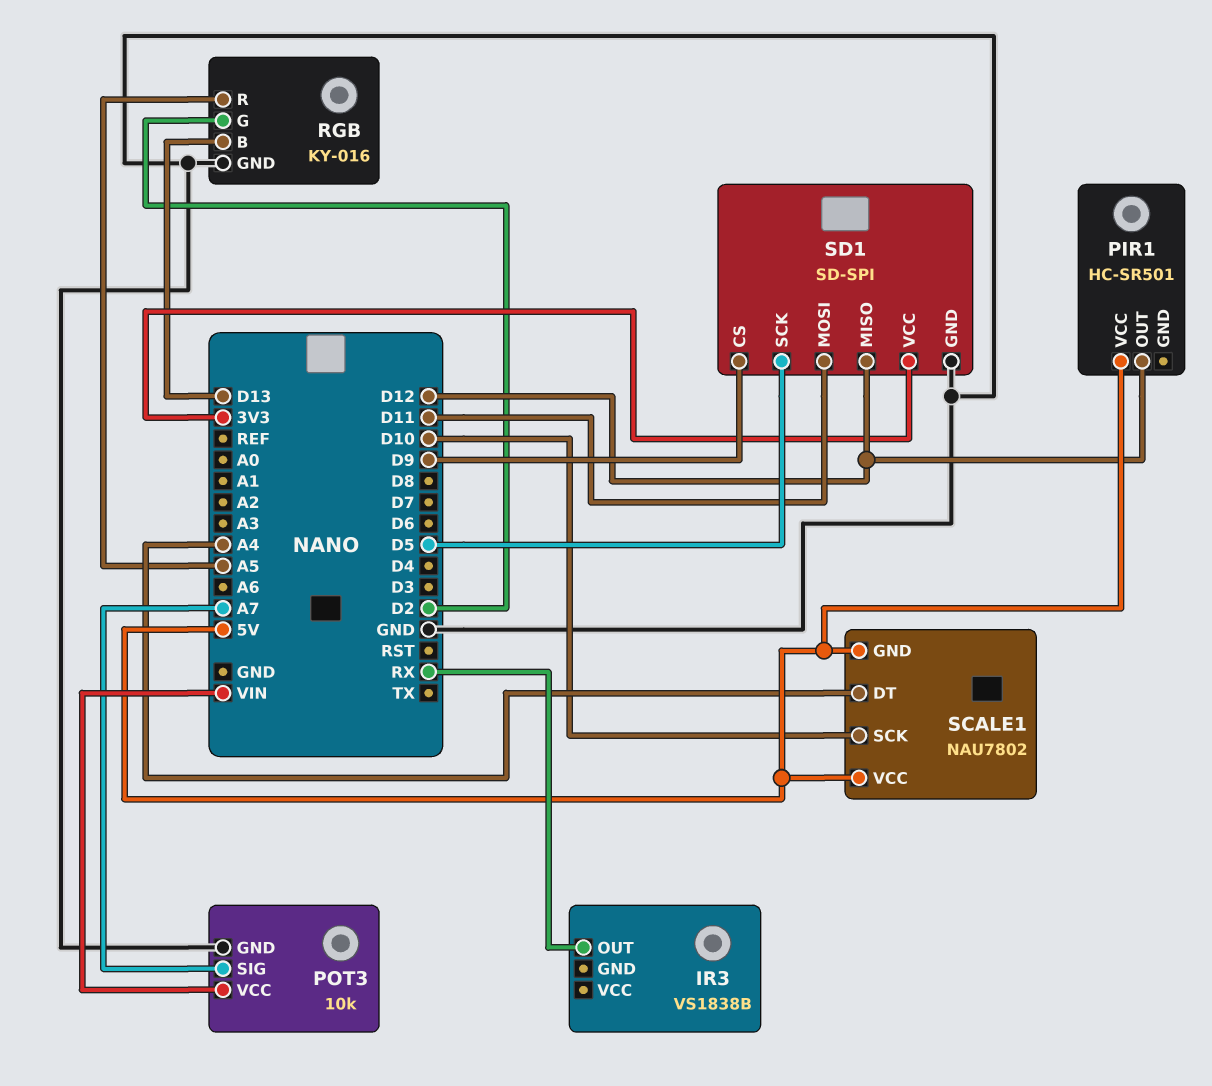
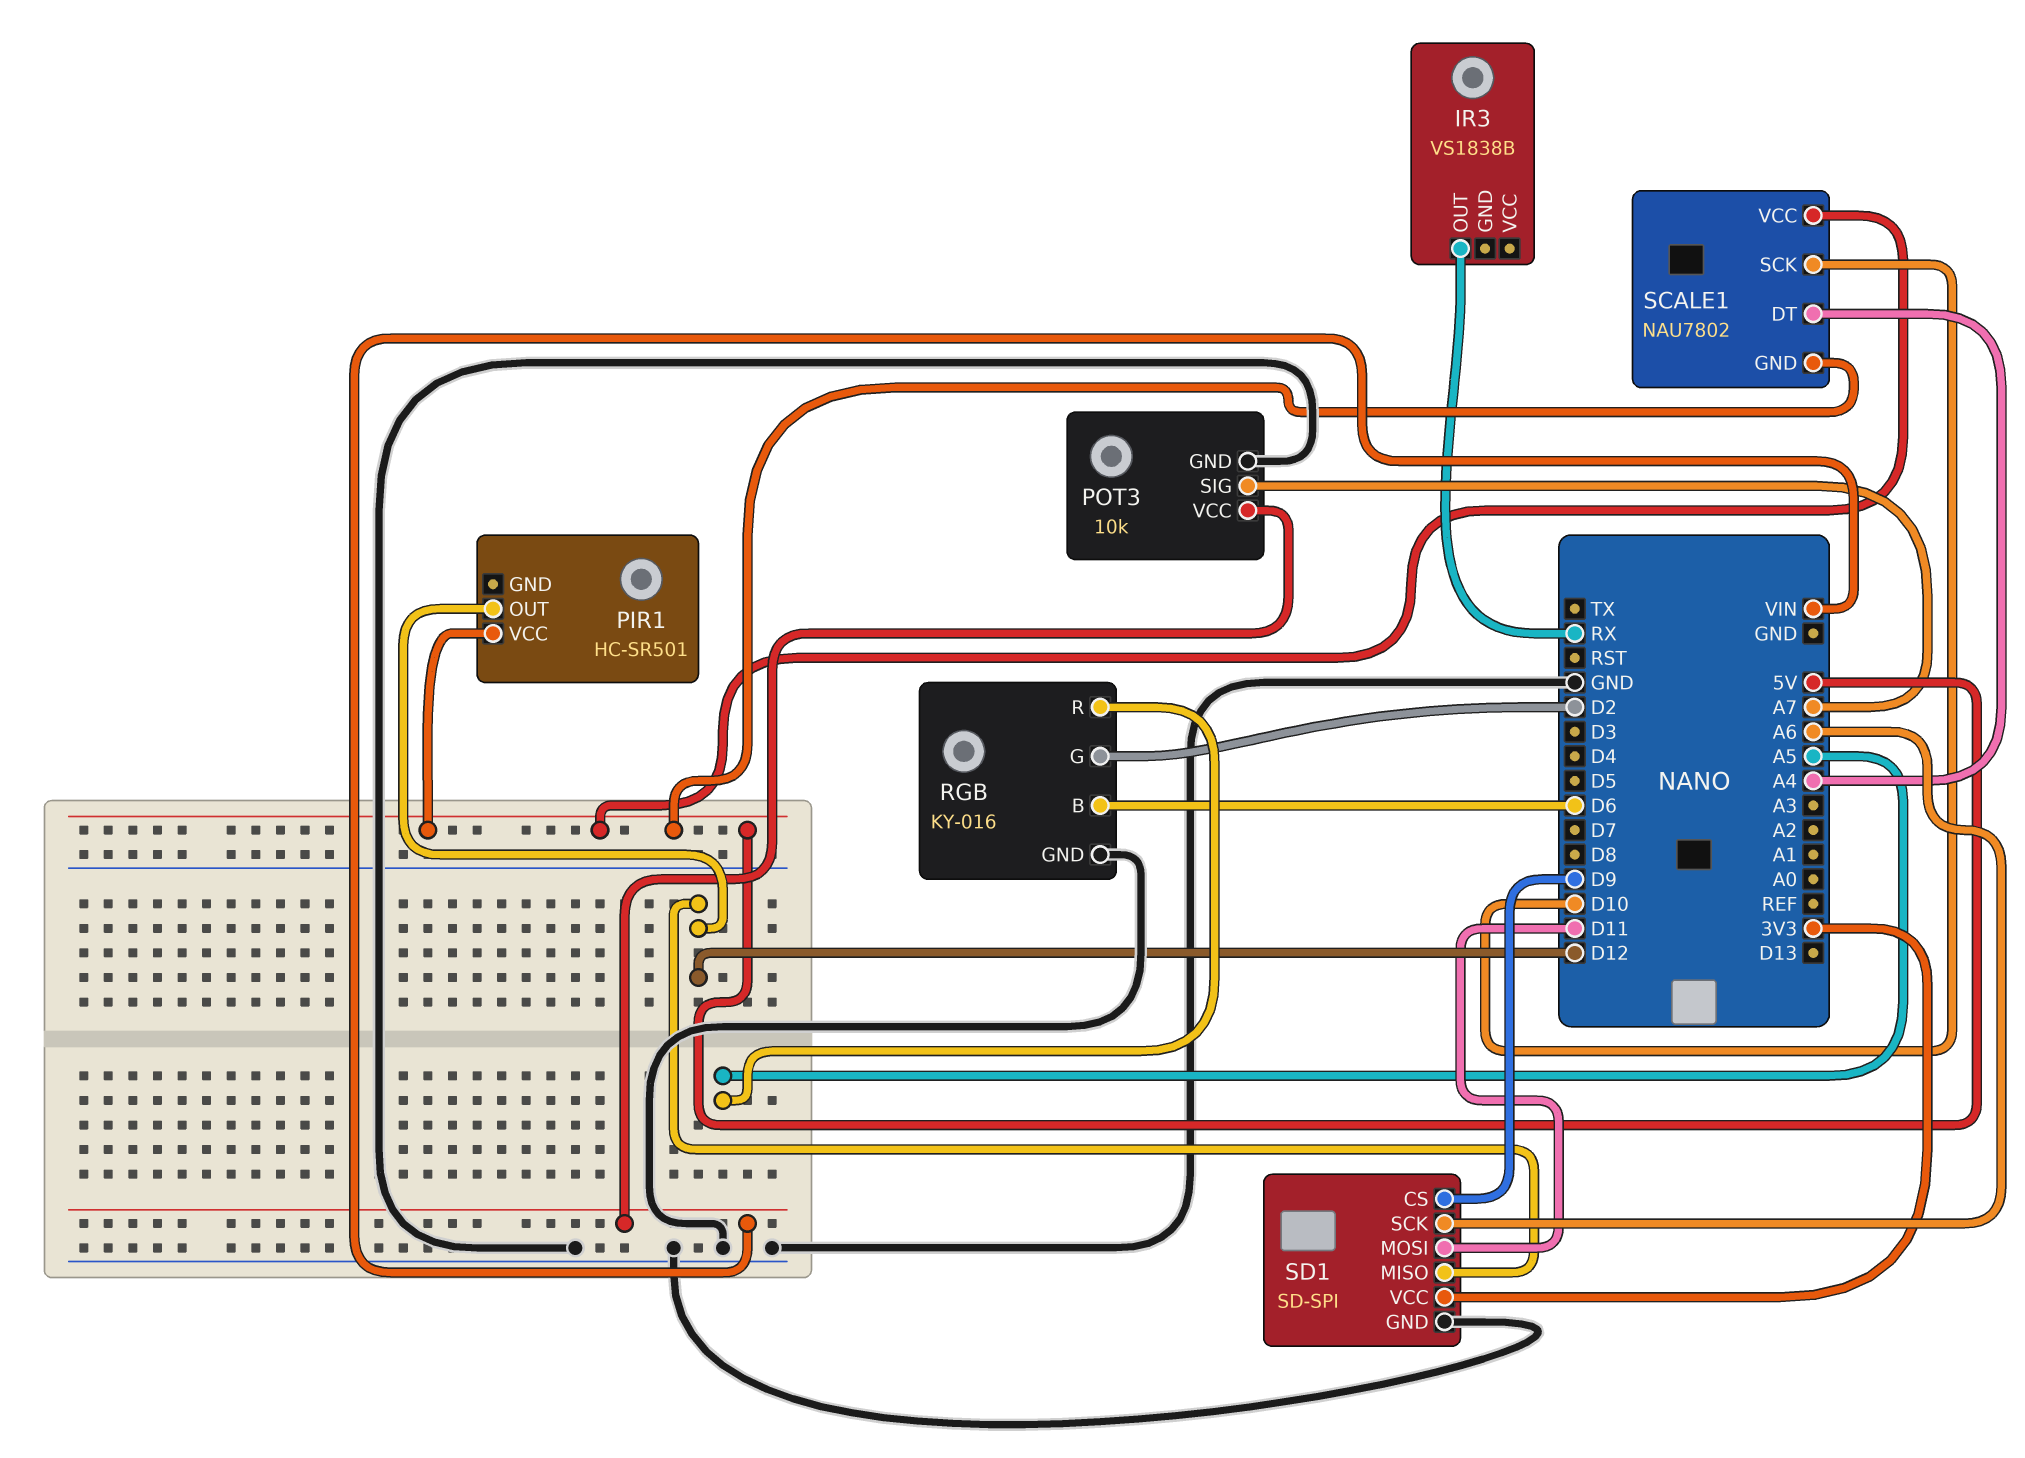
RGB pin B: D13 -> D6
SD1 pin SCK: D5 -> A6

